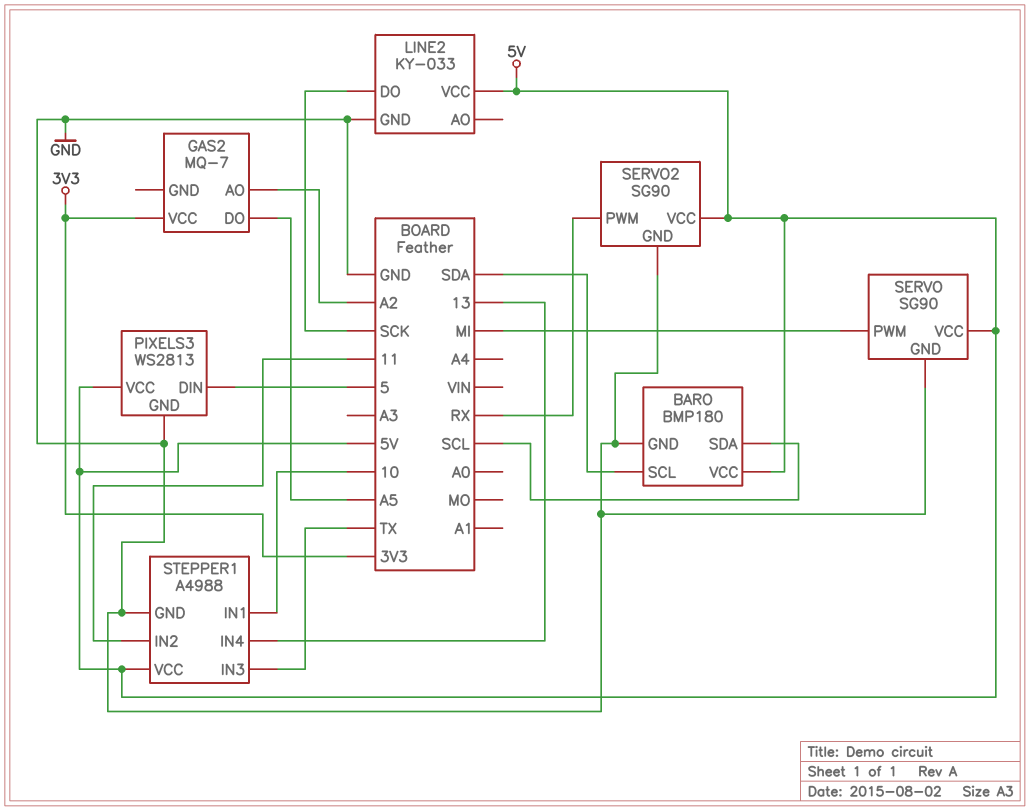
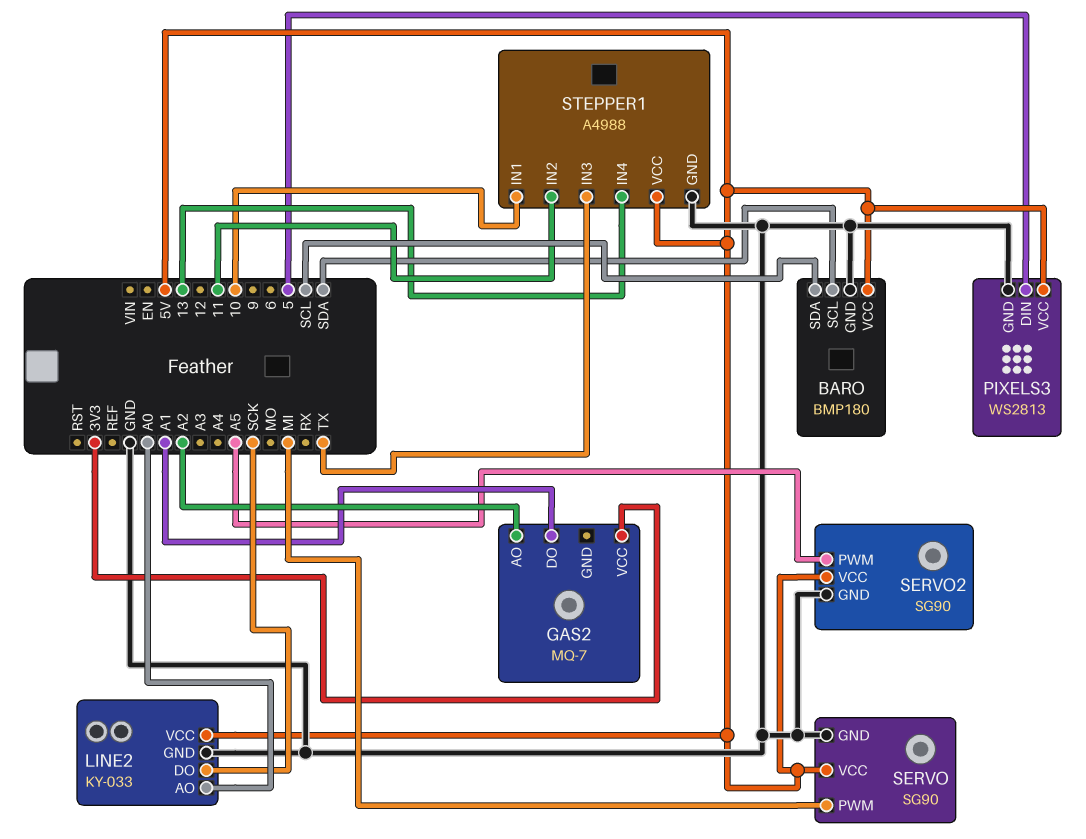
GAS2 pin DO: A5 -> A1
LINE2 pin AO: none -> A0
SERVO2 pin PWM: RX -> A5

